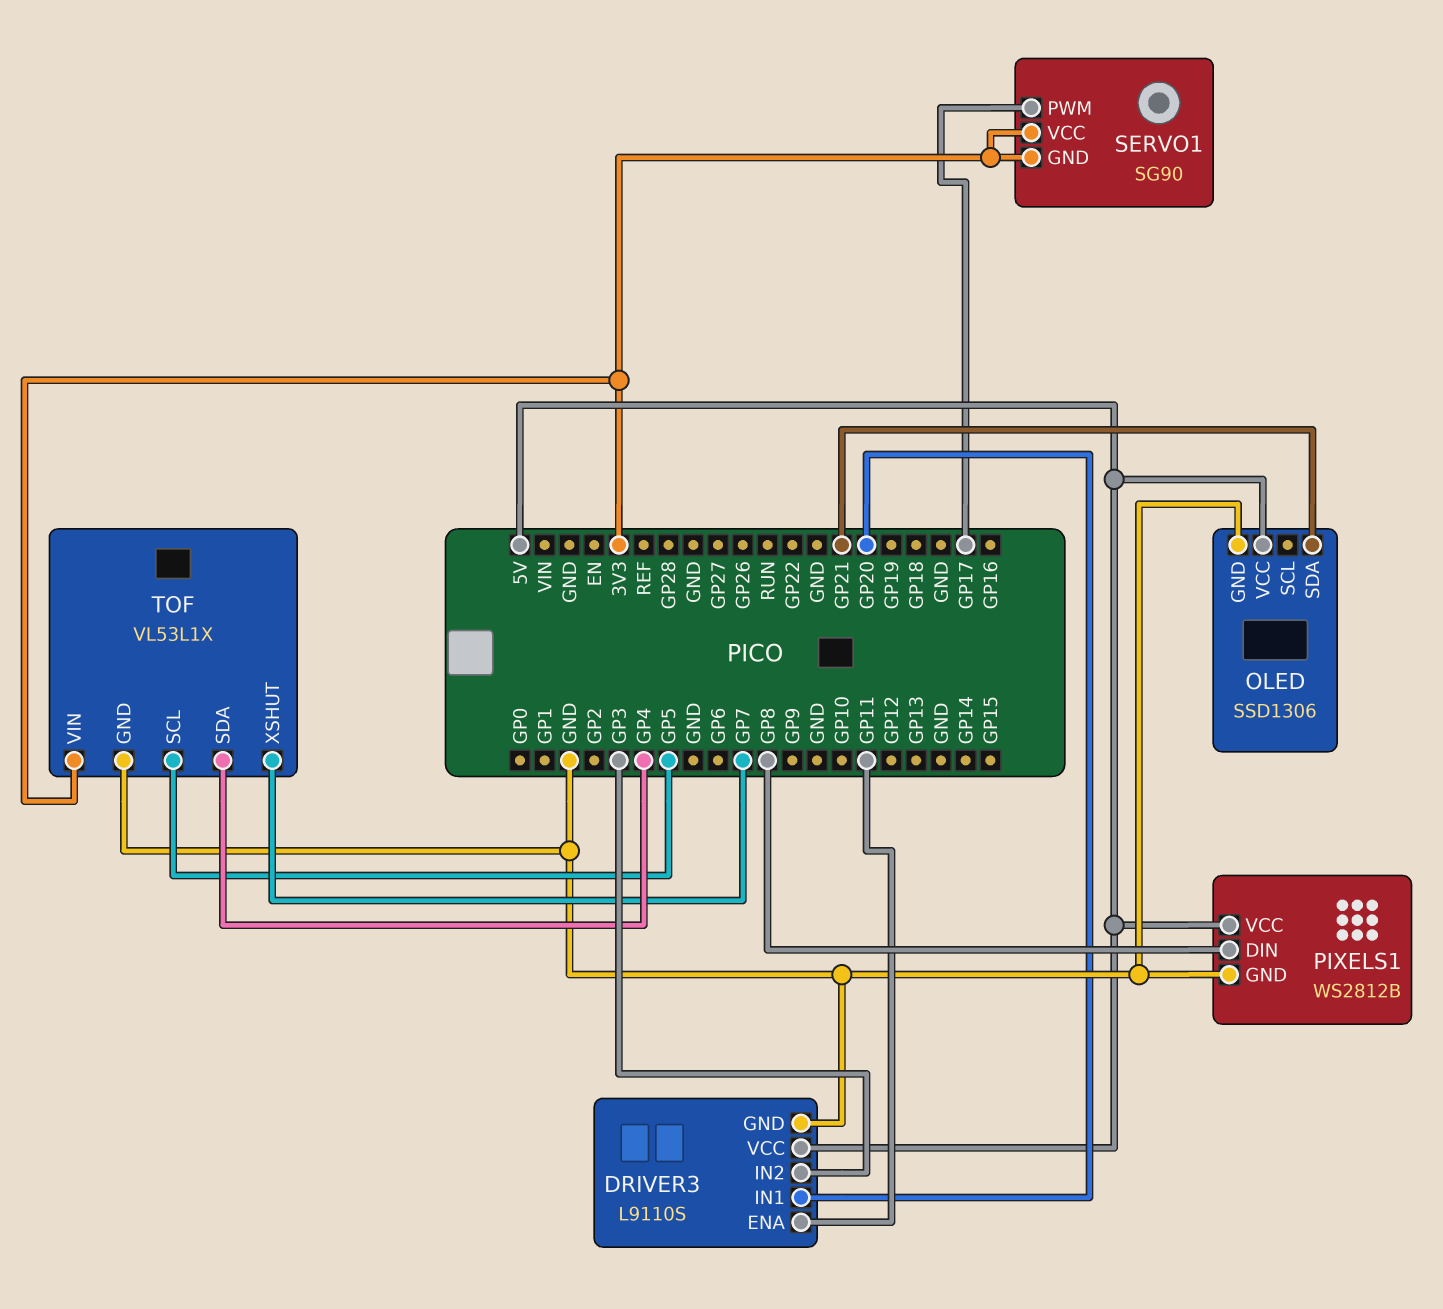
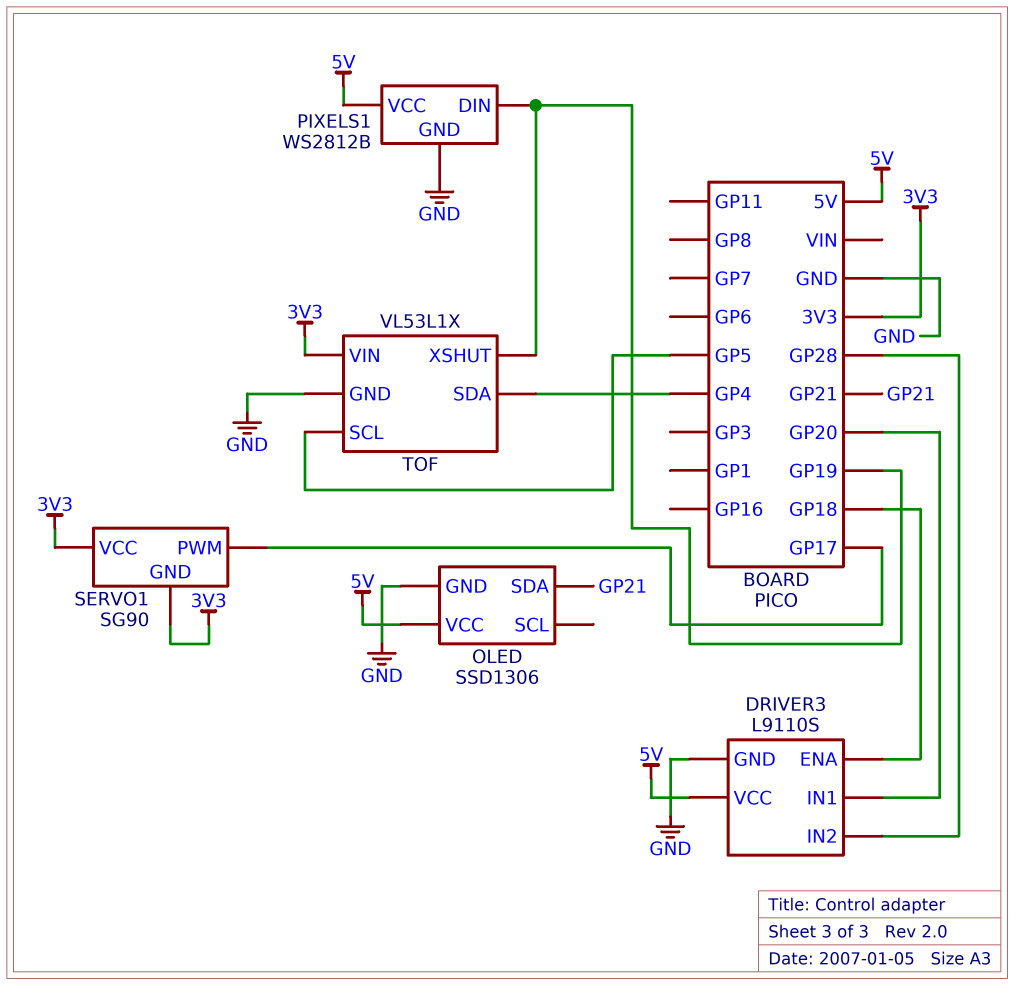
DRIVER3 pin ENA: GP11 -> GP18
DRIVER3 pin IN2: GP3 -> GP28
PIXELS1 pin DIN: GP8 -> GP19
TOF pin XSHUT: GP7 -> GP19

